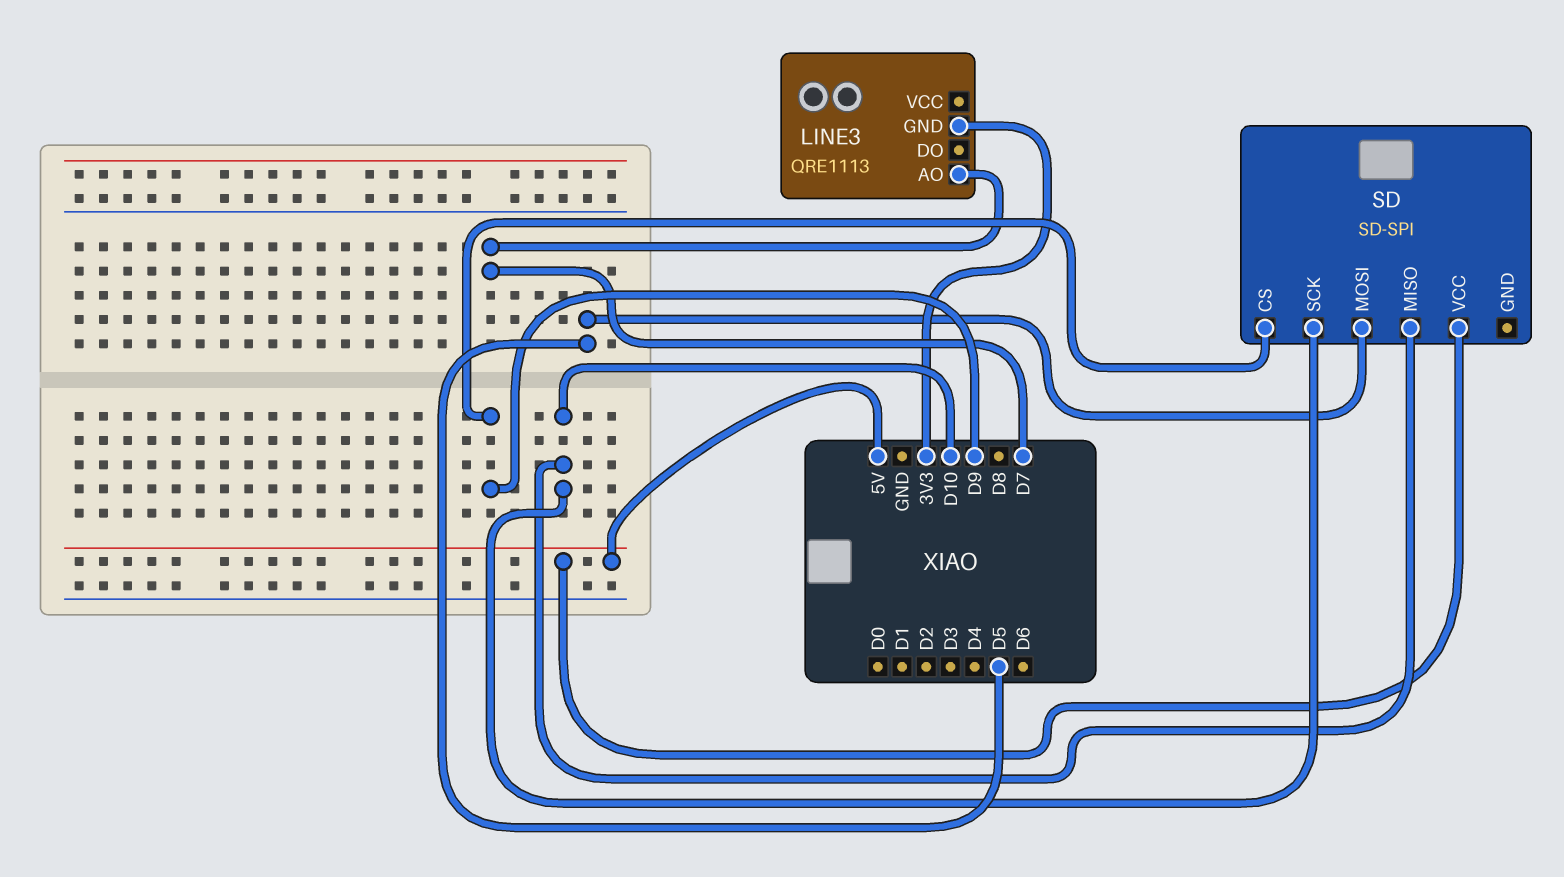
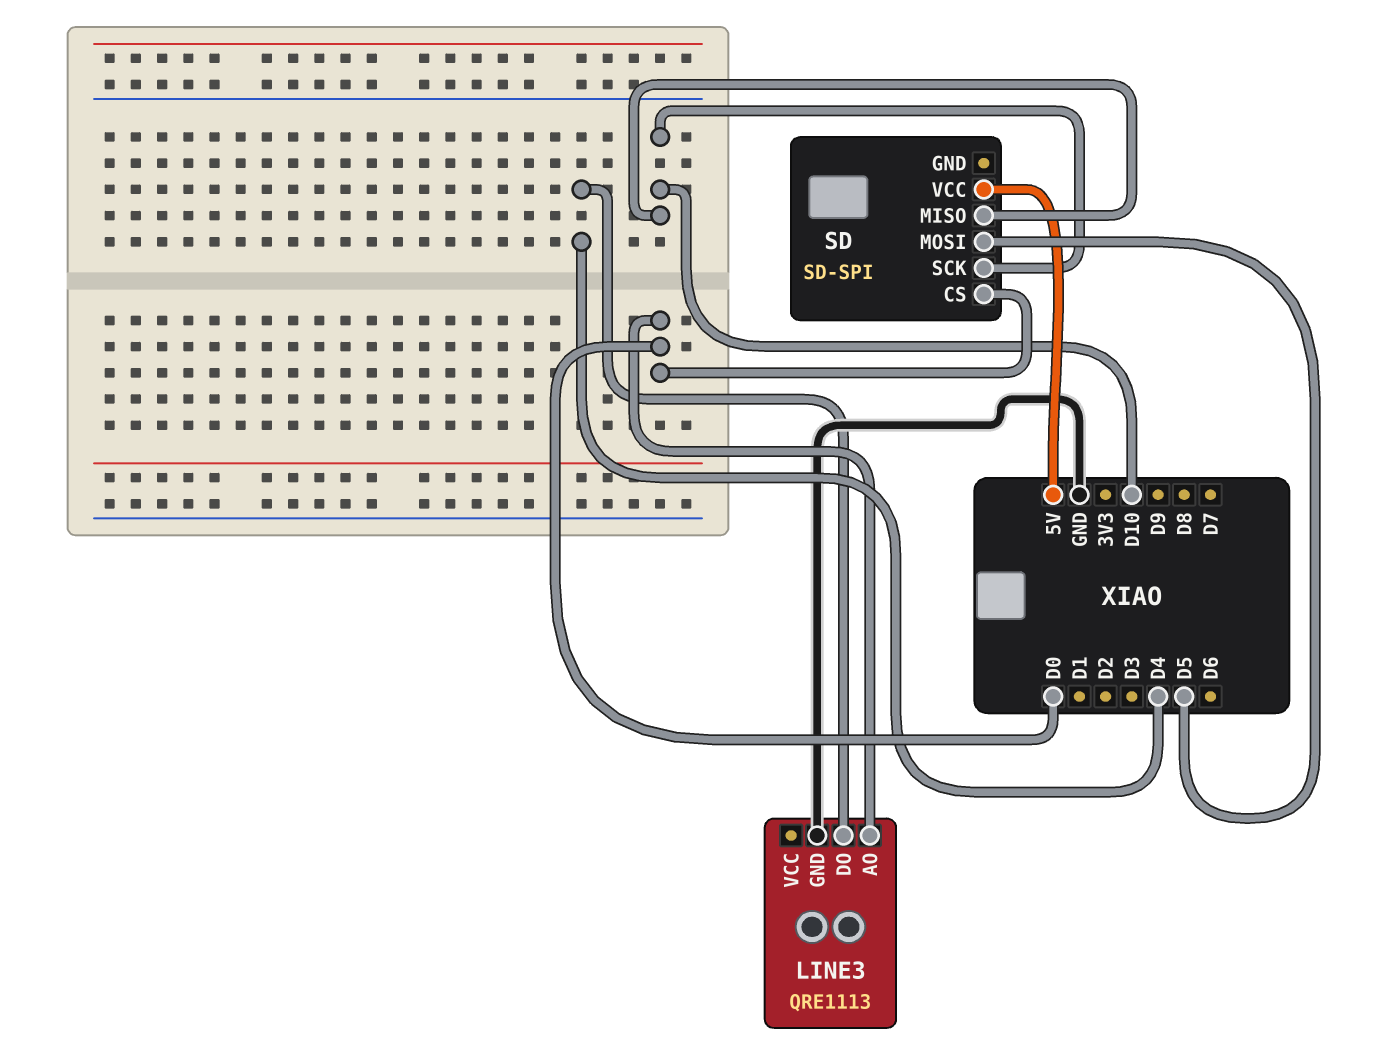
LINE3 pin AO: D7 -> D0
LINE3 pin DO: none -> D4
LINE3 pin GND: 3V3 -> GND
SD pin CS: D9 -> D0

